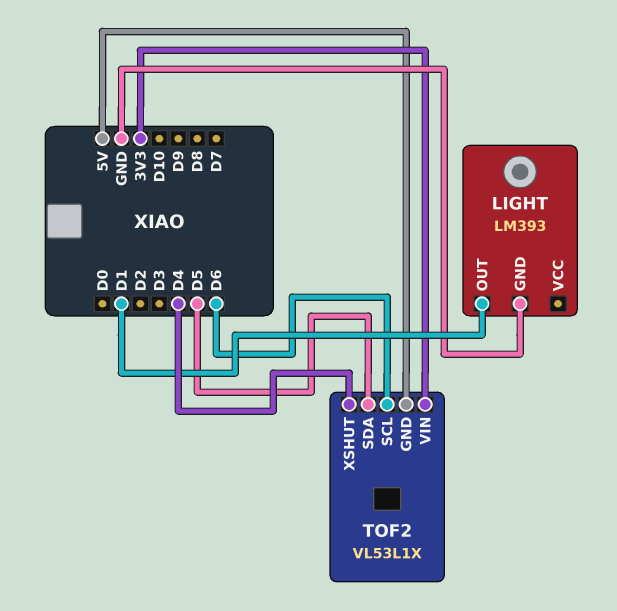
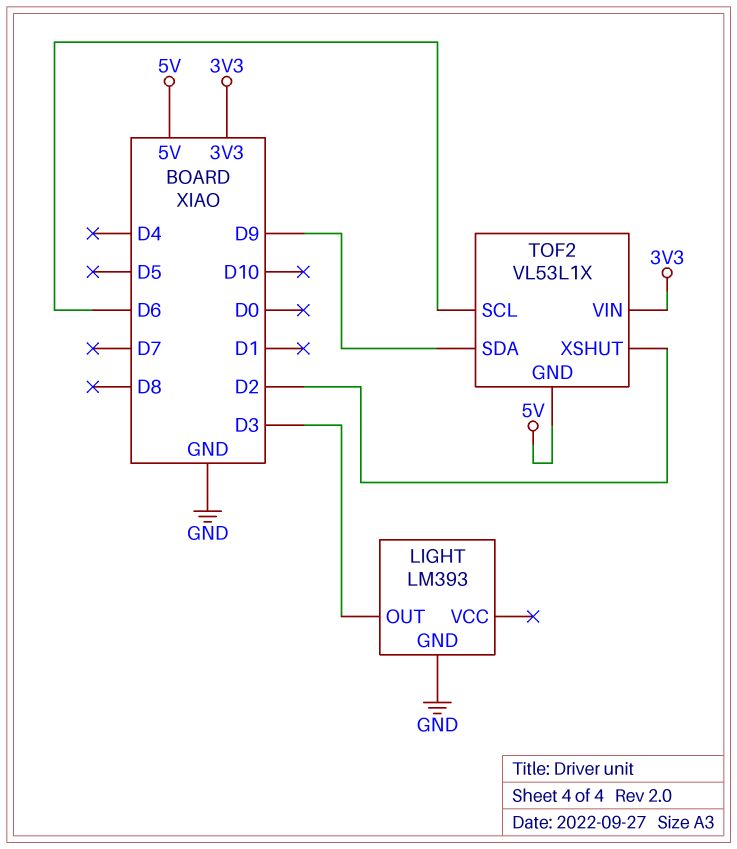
LIGHT pin OUT: D1 -> D3
TOF2 pin SDA: D5 -> D9
TOF2 pin XSHUT: D4 -> D2

